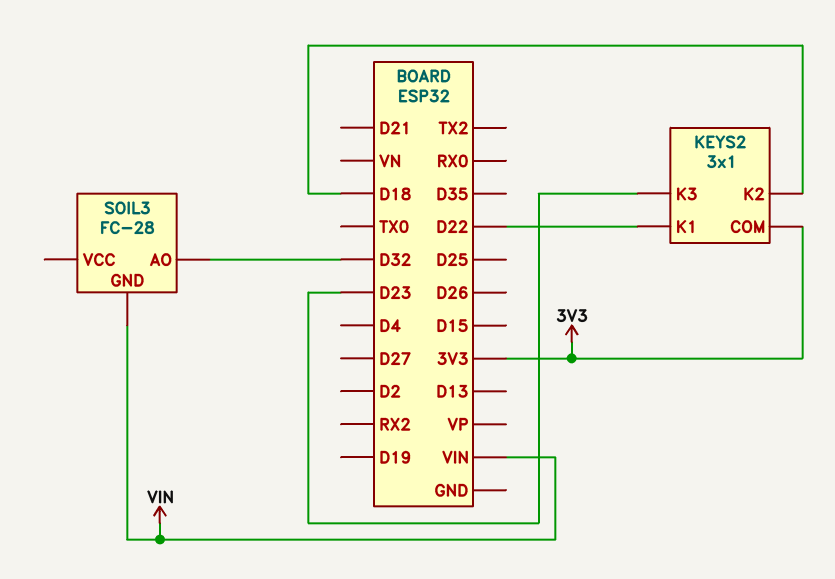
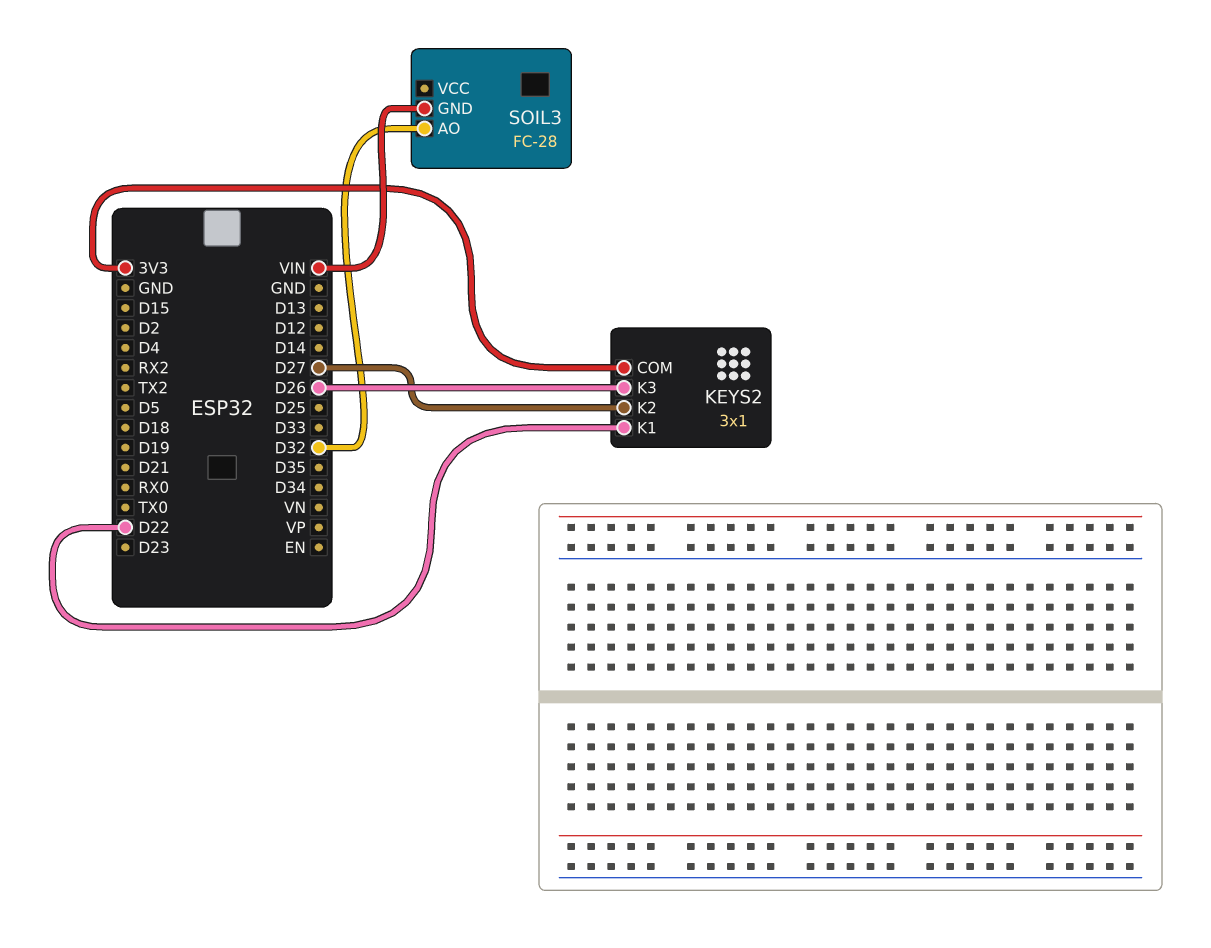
KEYS2 pin K2: D18 -> D27
KEYS2 pin K3: D23 -> D26

